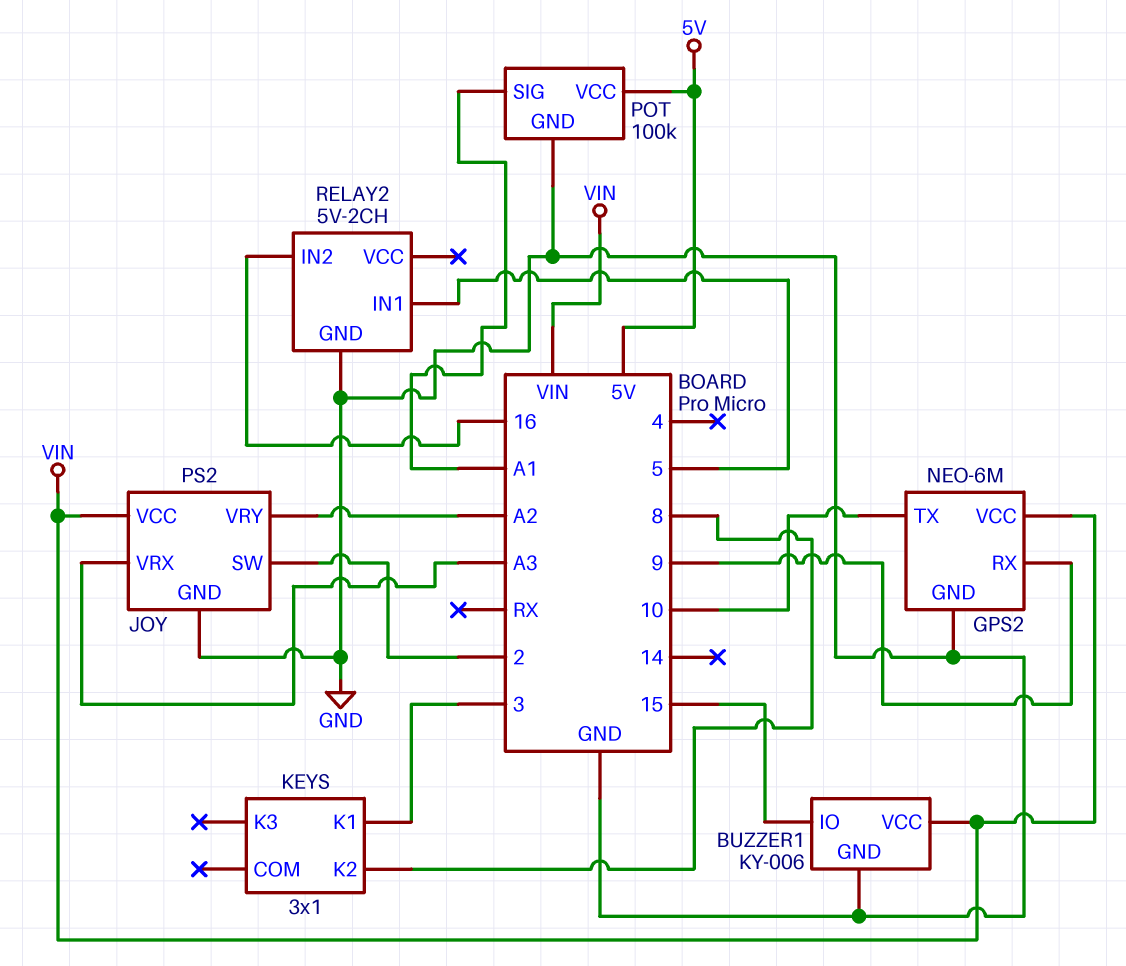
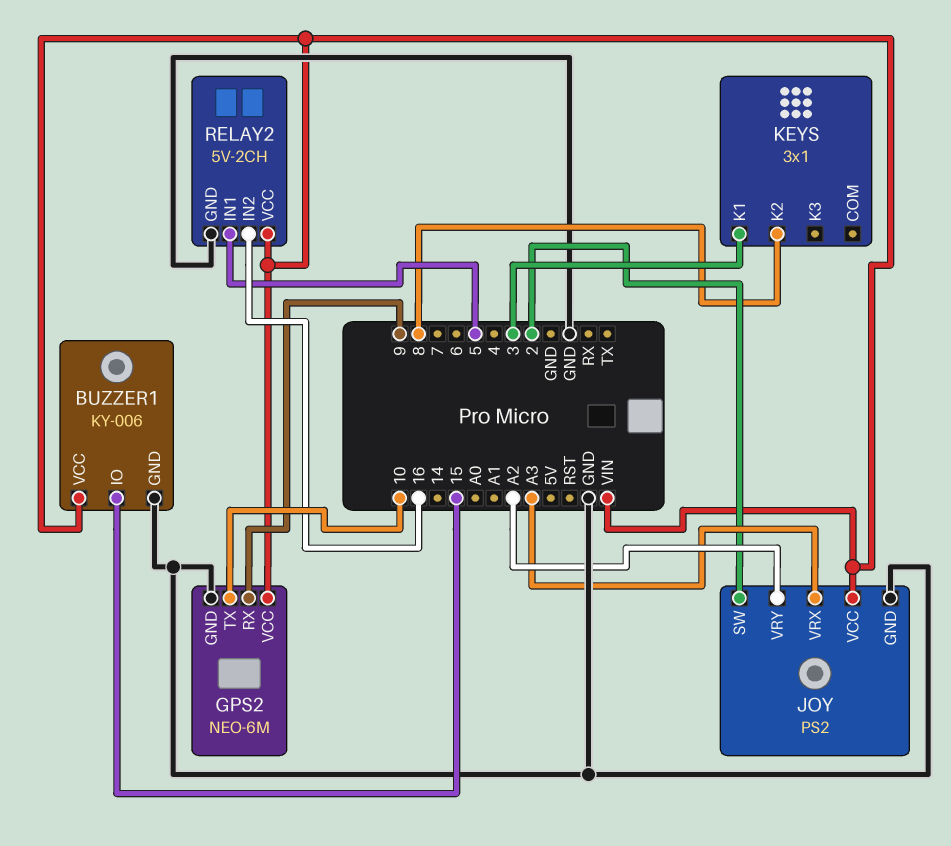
POT: 100k -> none
POT pin GND: GND -> none
POT pin SIG: A1 -> none
POT pin VCC: 5V -> none
RELAY2 pin VCC: none -> VIN

